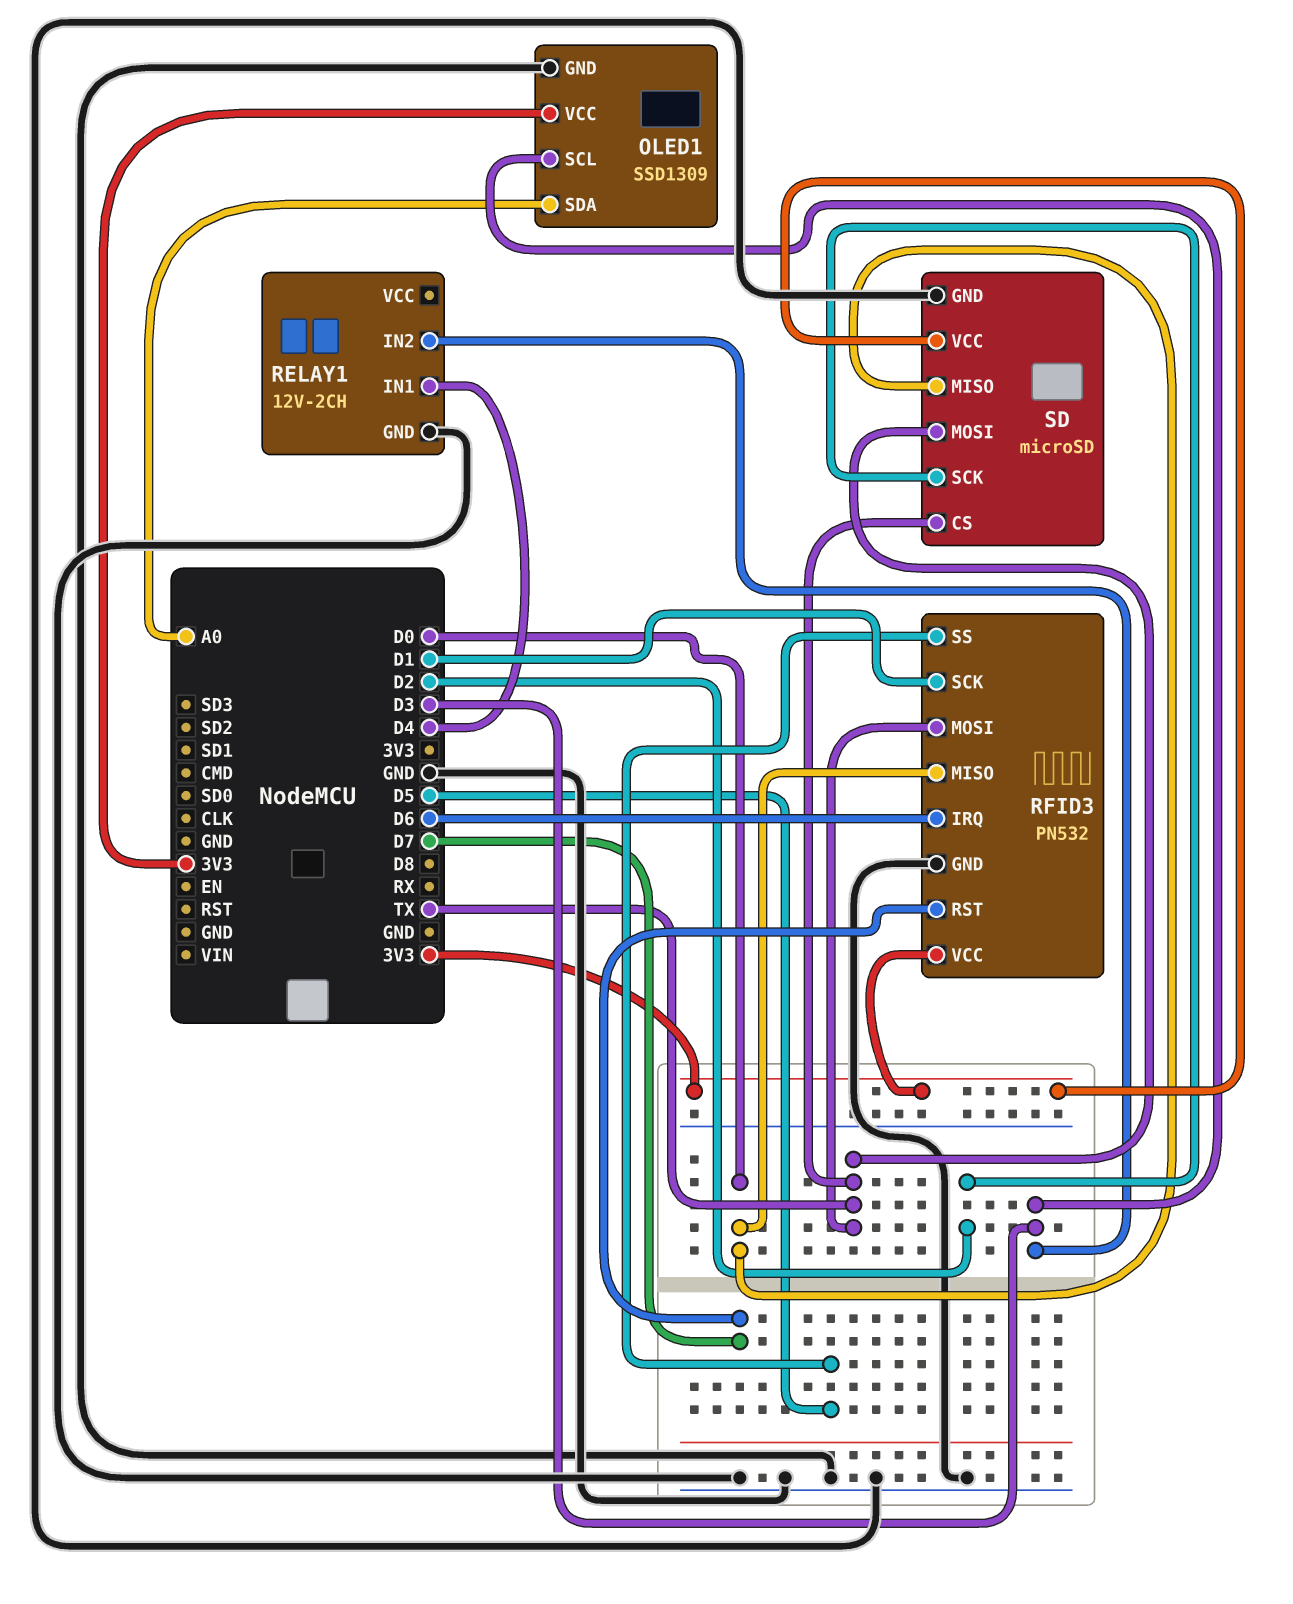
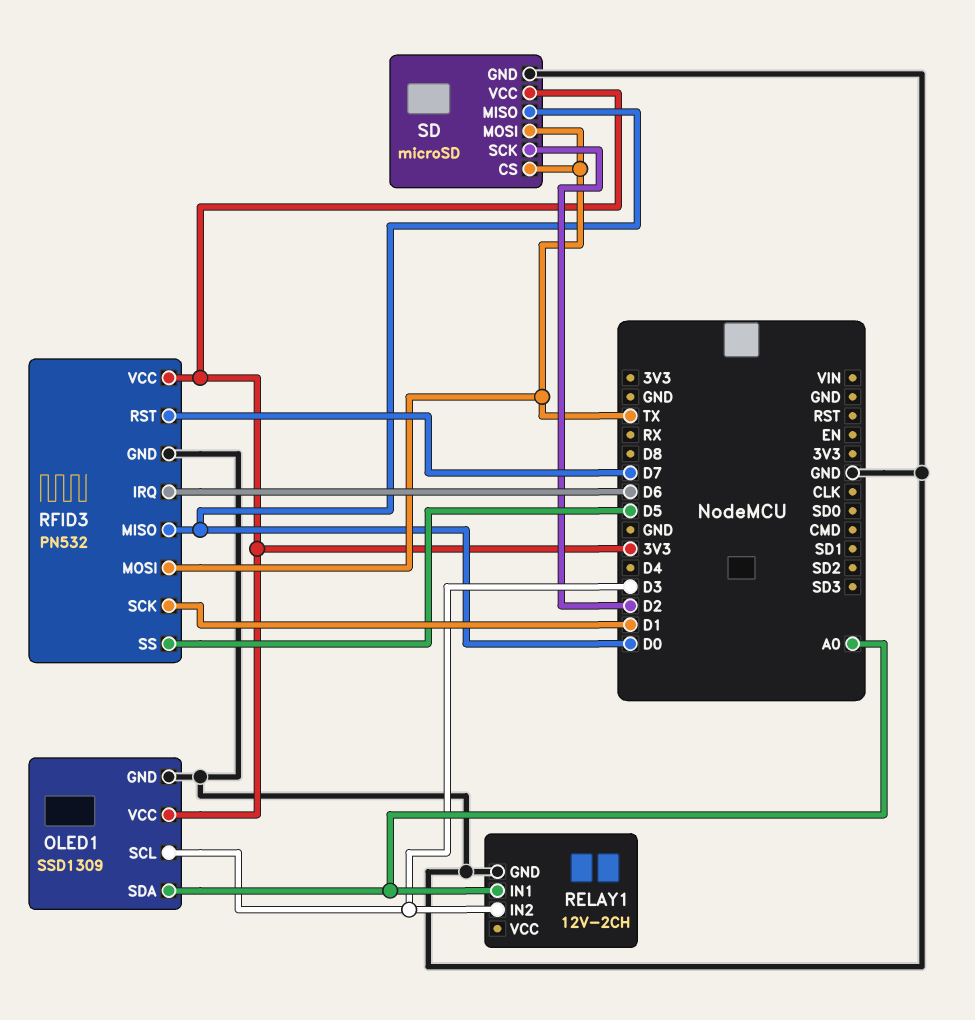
RELAY1 pin IN1: D4 -> A0

